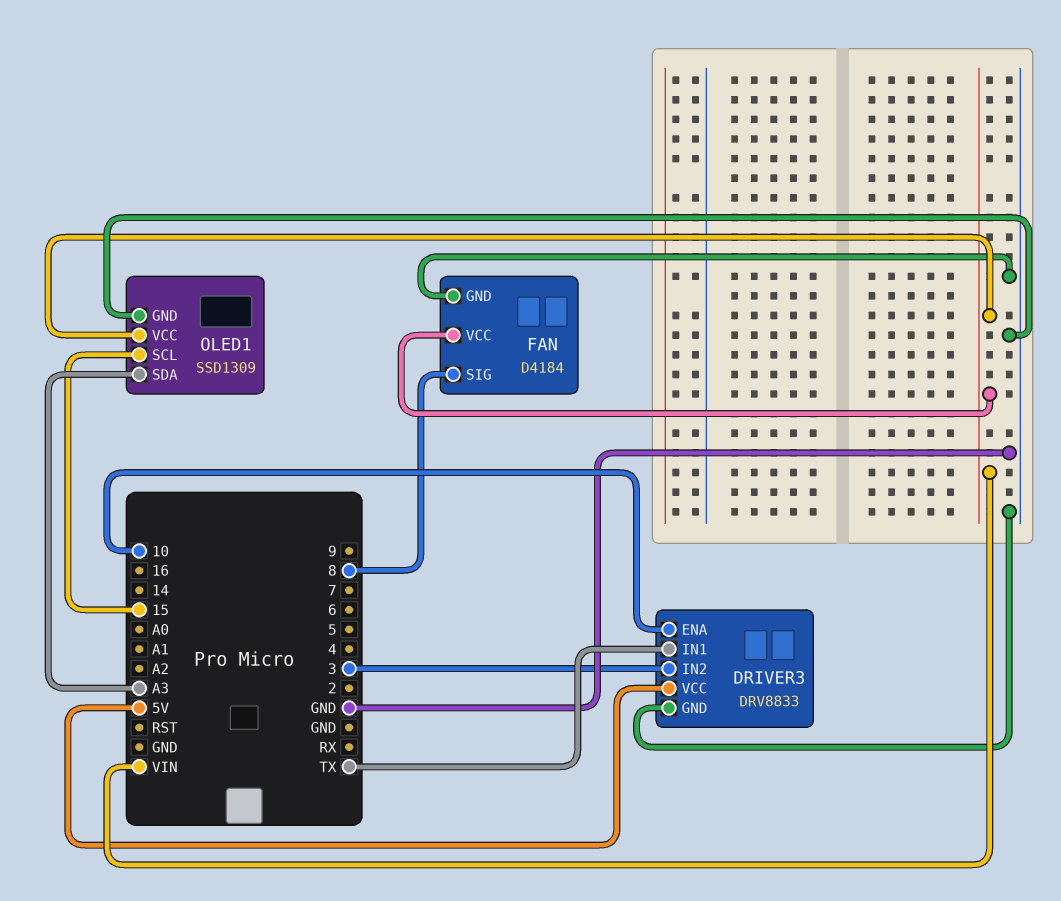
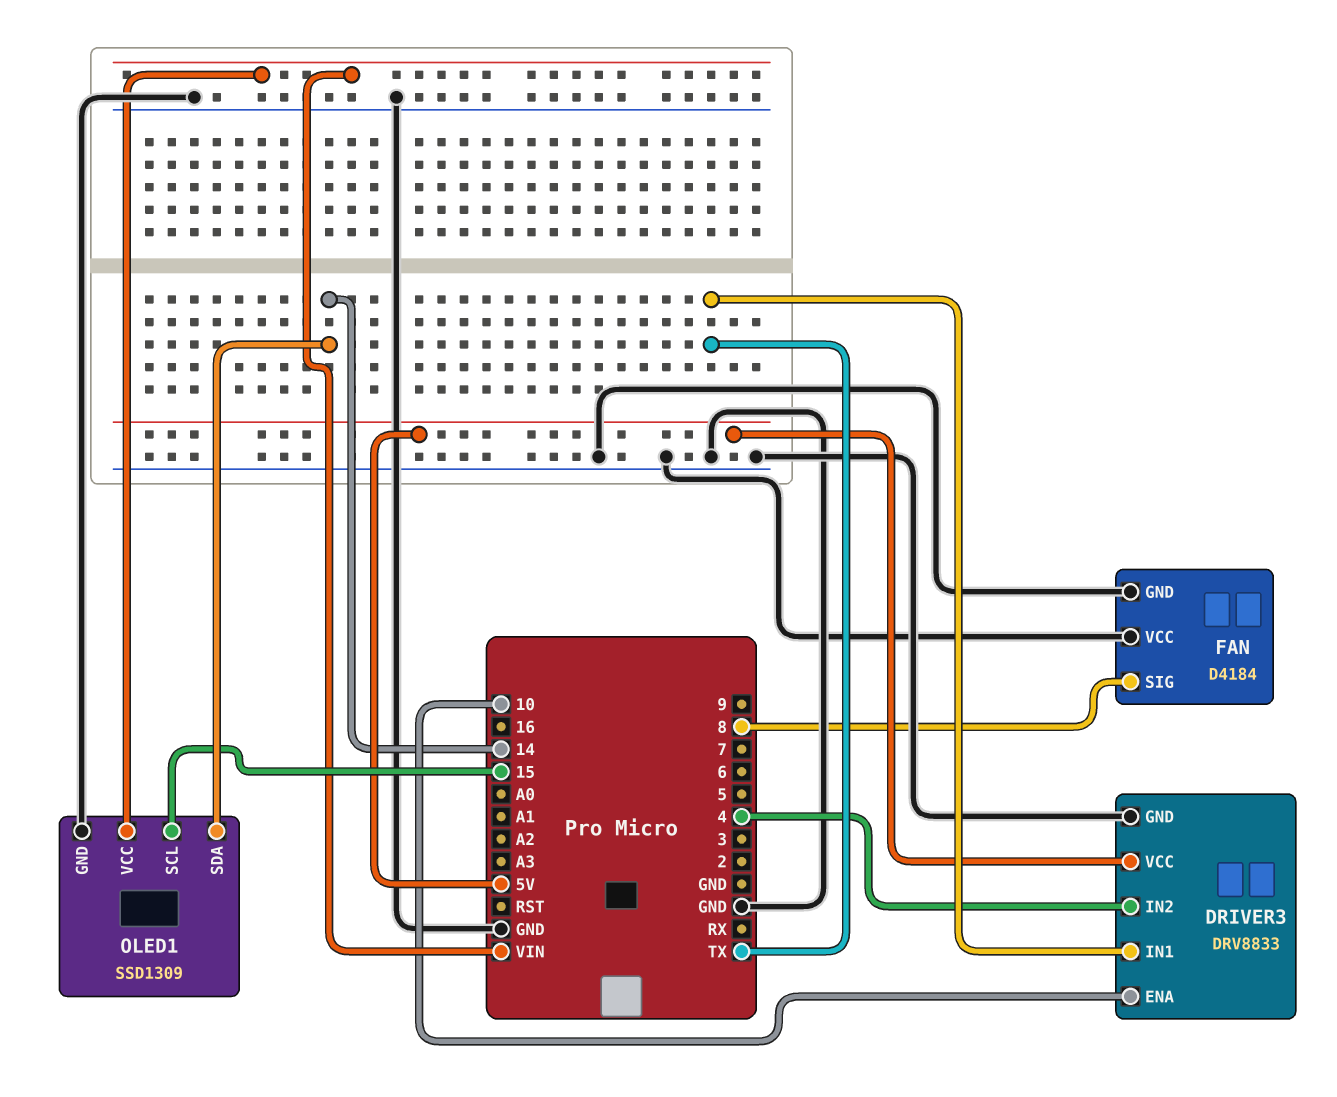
DRIVER3 pin IN2: 3 -> 4
FAN pin VCC: VIN -> GND
OLED1 pin SDA: A3 -> 14

